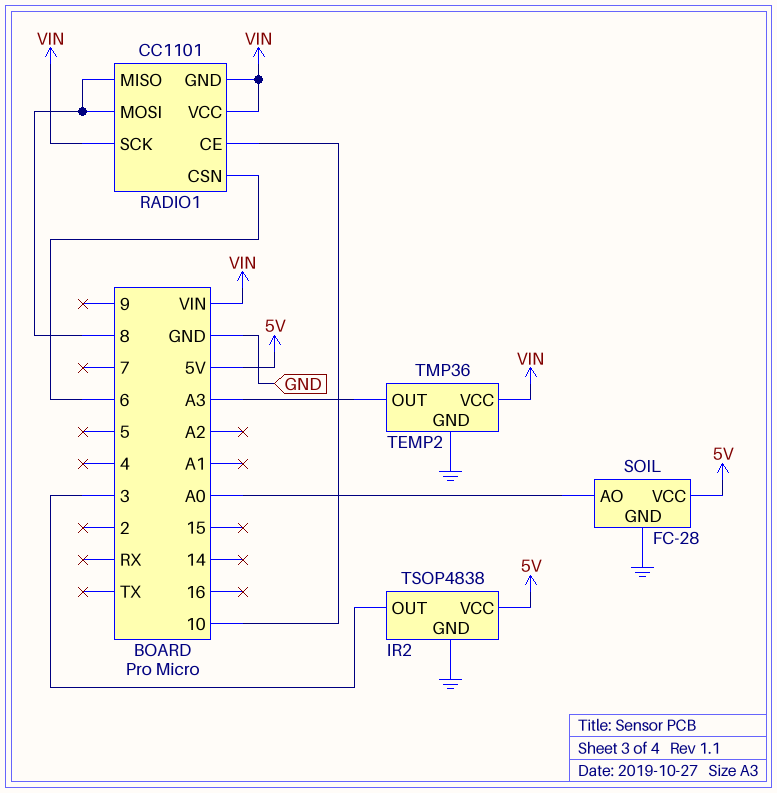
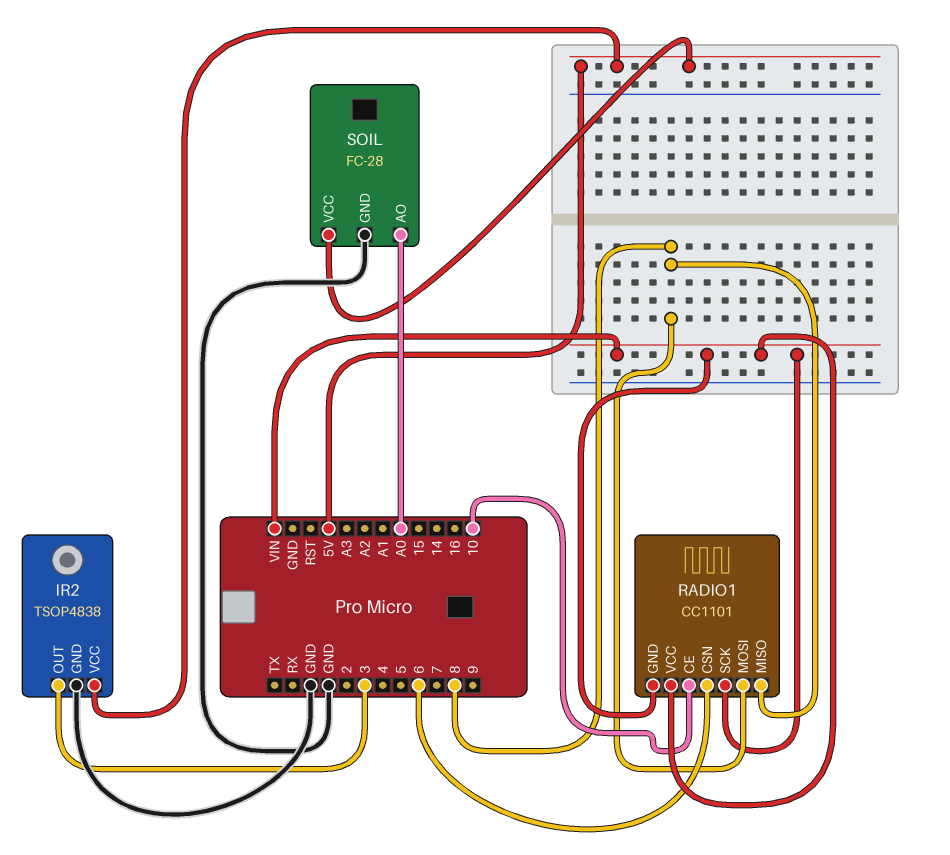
TEMP2: TMP36 -> none
TEMP2 pin GND: GND -> none
TEMP2 pin OUT: A3 -> none
TEMP2 pin VCC: VIN -> none

